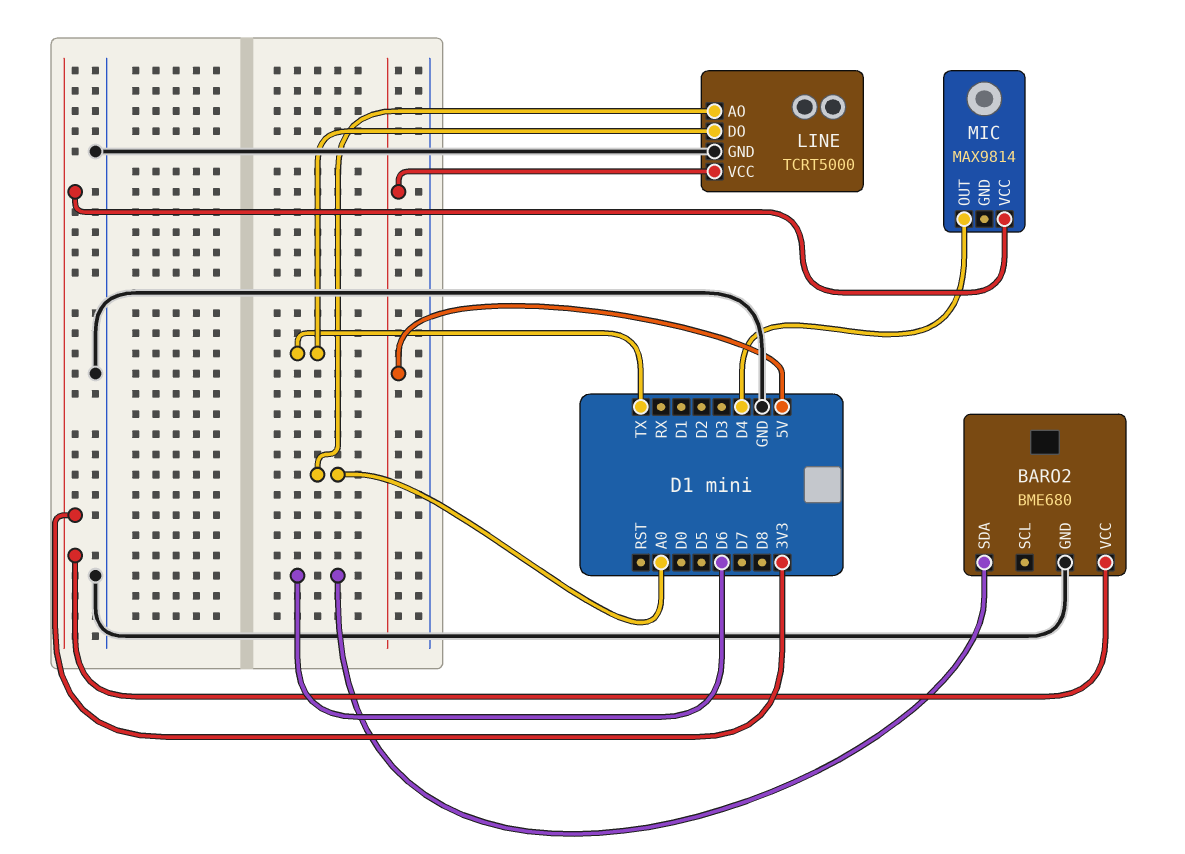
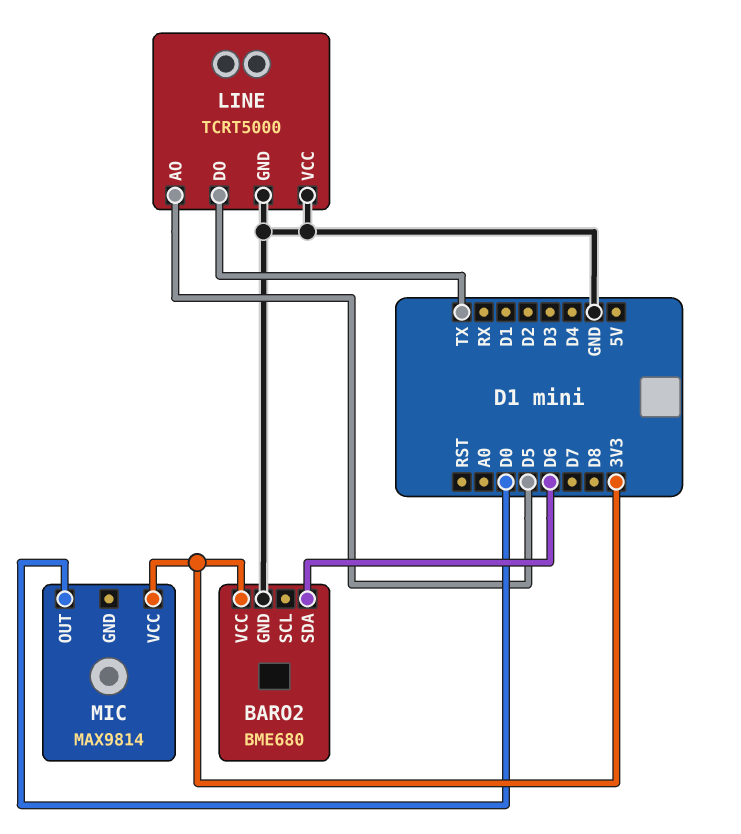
LINE pin AO: A0 -> D5
LINE pin VCC: 5V -> GND
MIC pin OUT: D4 -> D0

